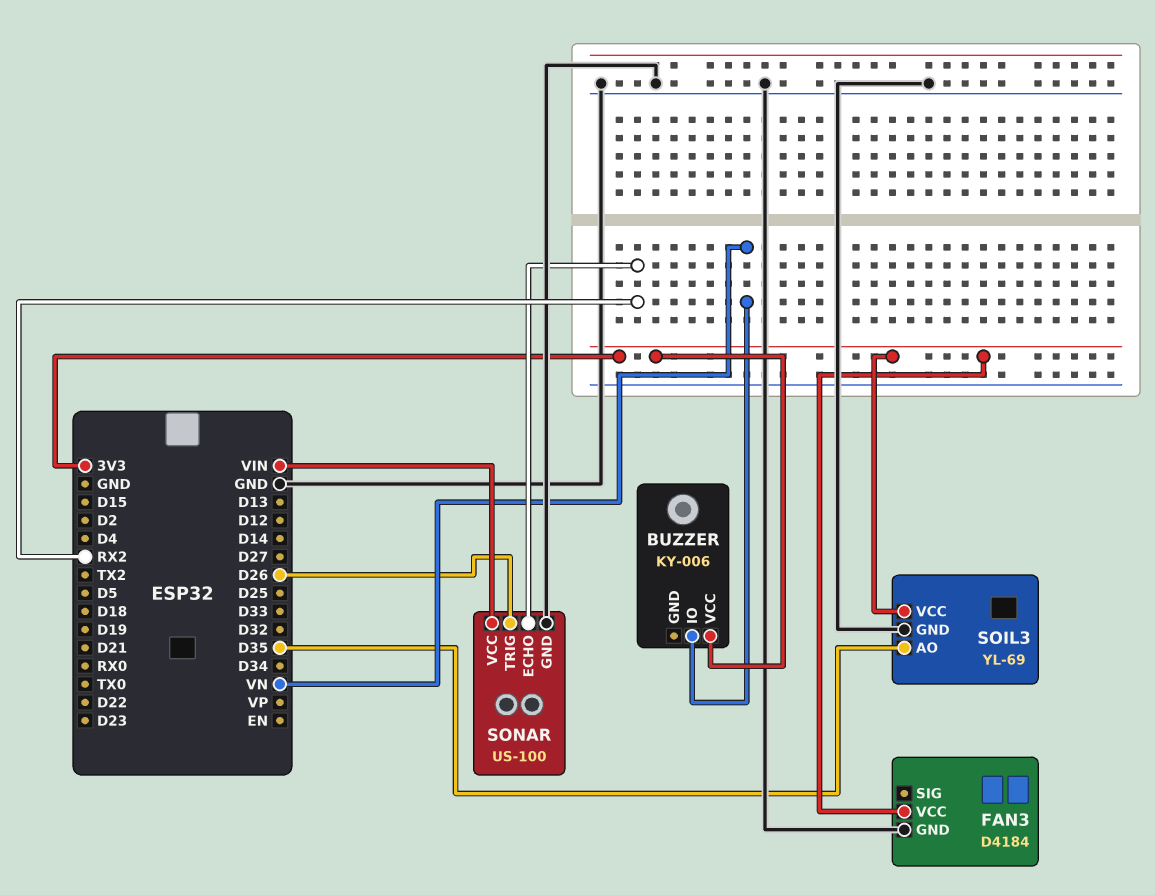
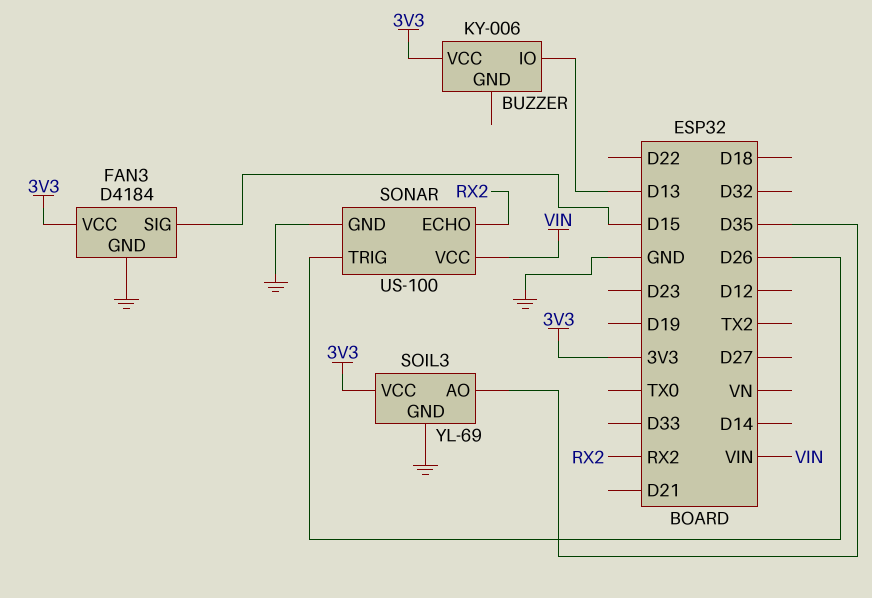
BUZZER pin IO: VN -> D13
FAN3 pin SIG: none -> D15

